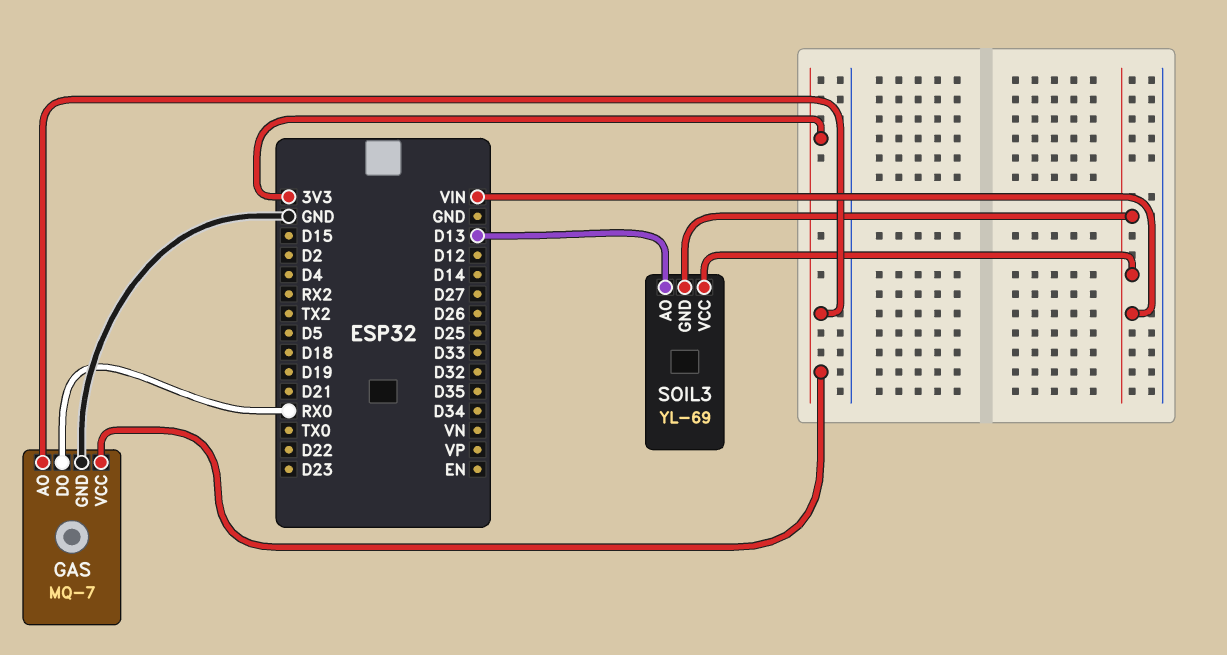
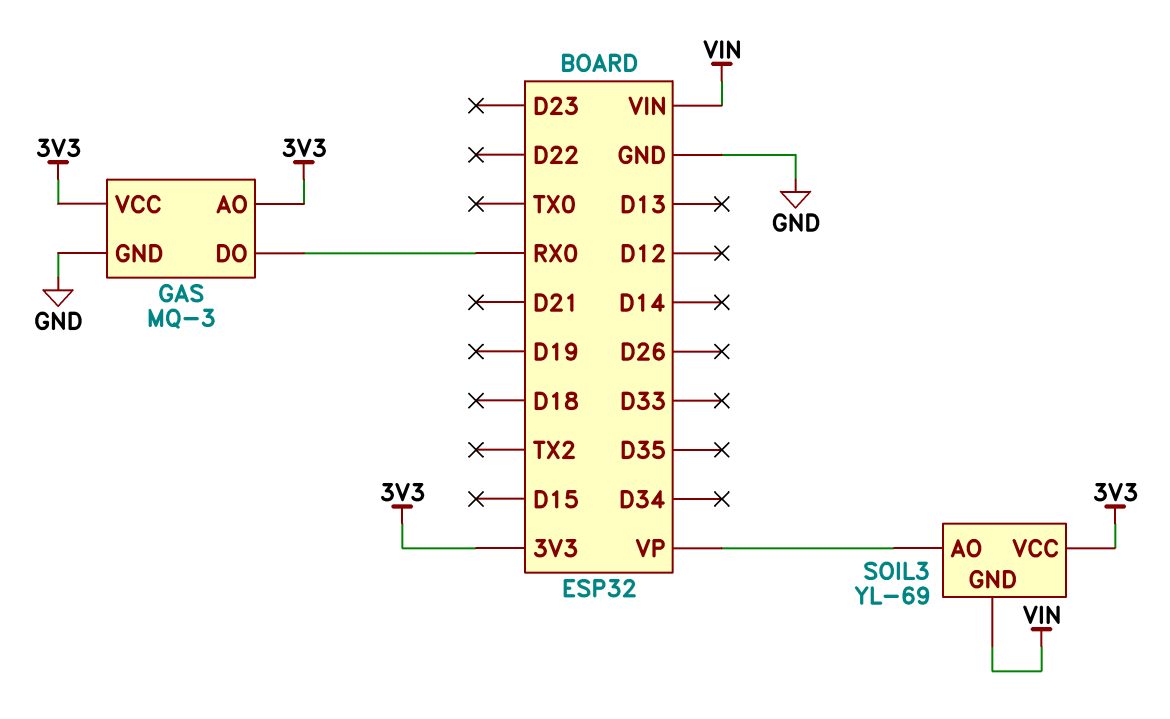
GAS: MQ-7 -> MQ-3
SOIL3 pin AO: D13 -> VP
SOIL3 pin VCC: VIN -> 3V3

